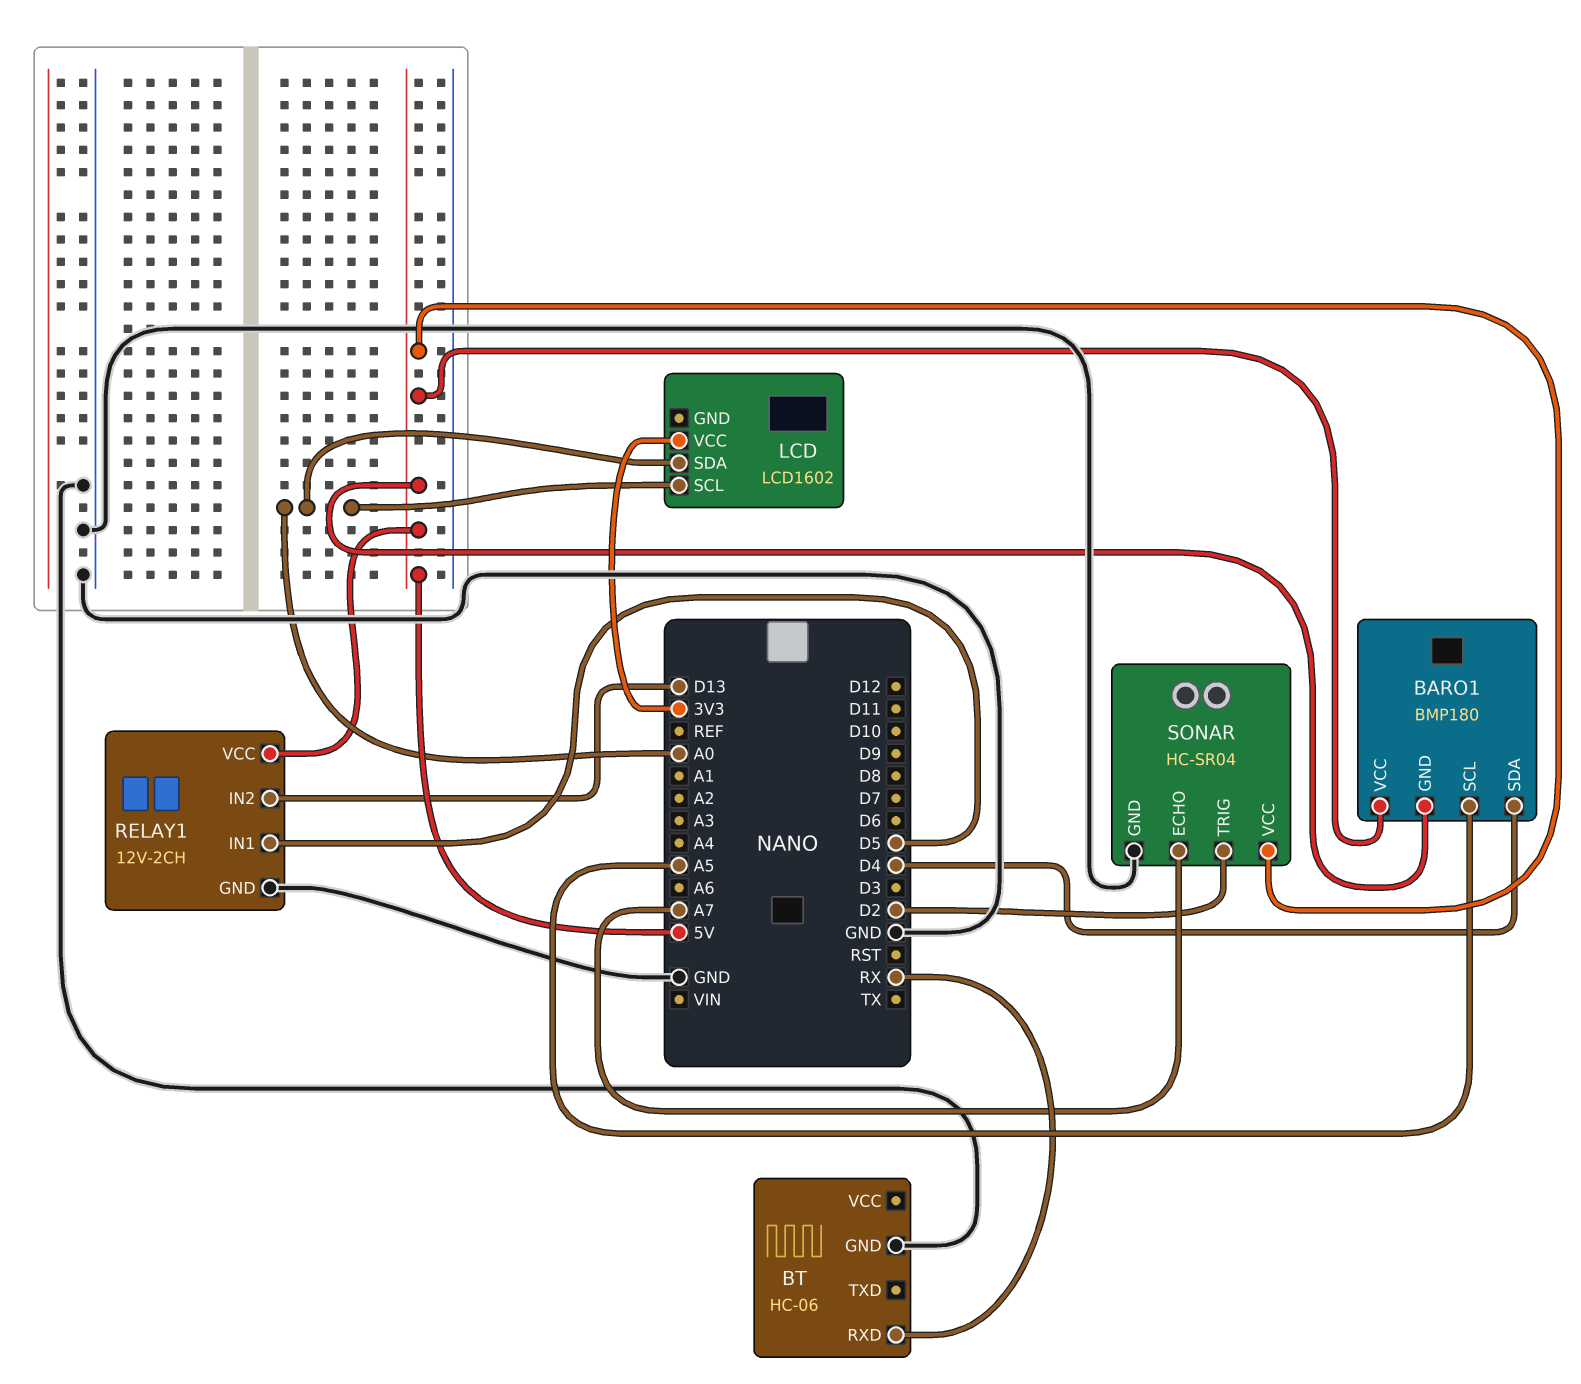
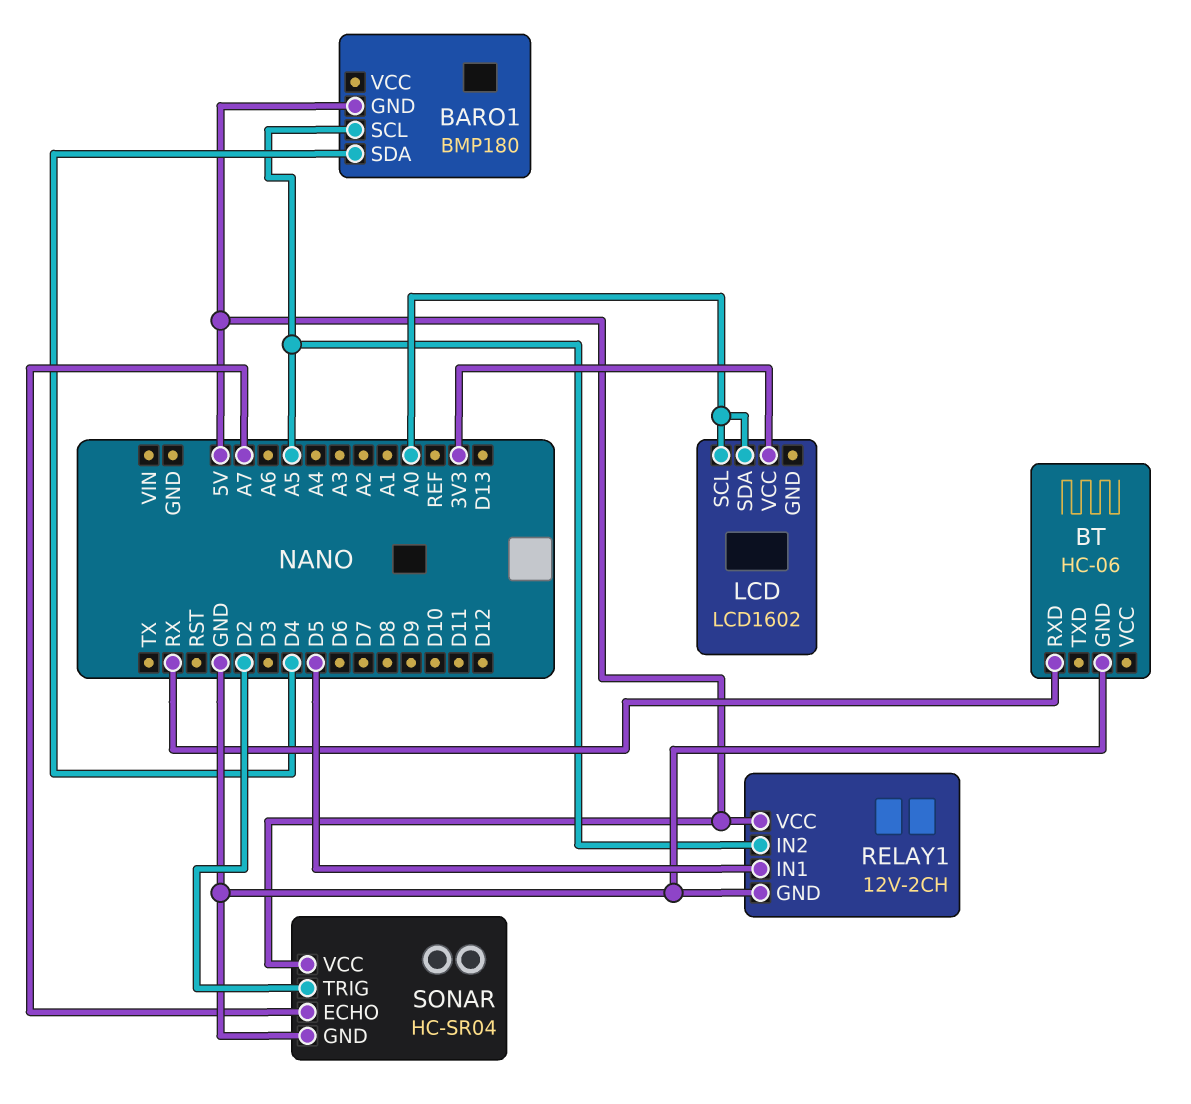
BARO1 pin VCC: 5V -> none
RELAY1 pin IN2: D13 -> A5

